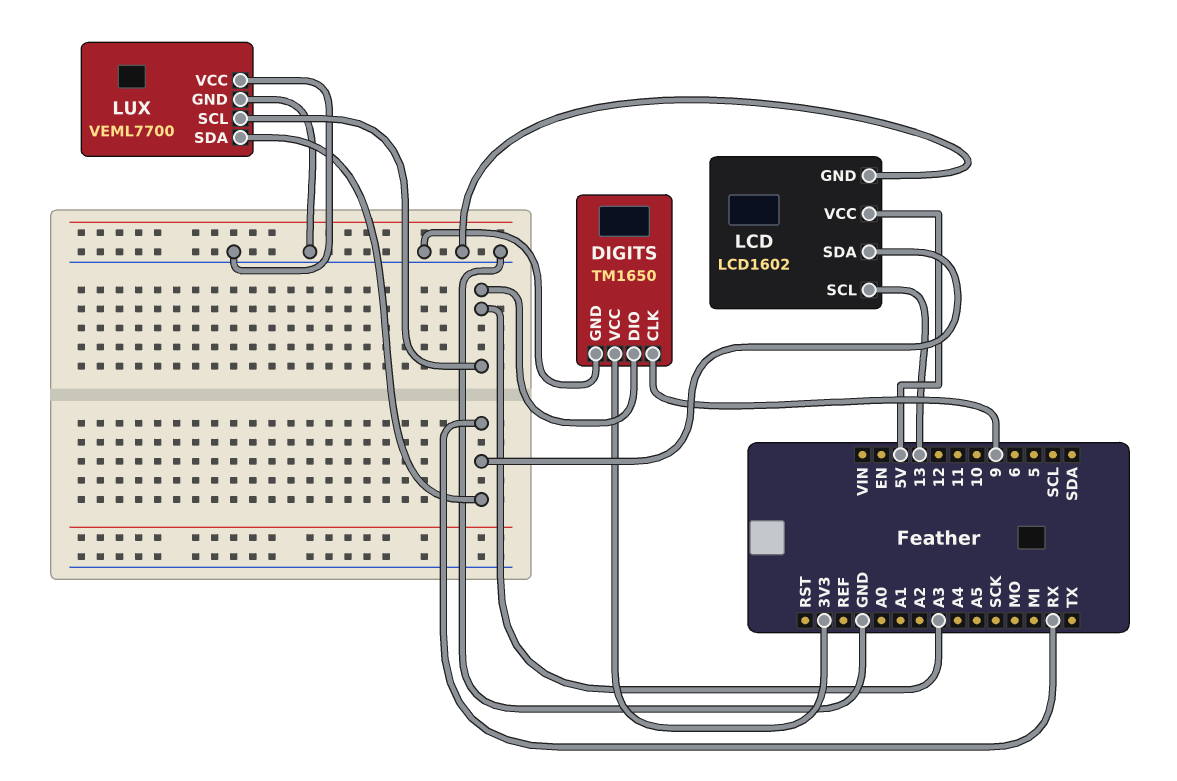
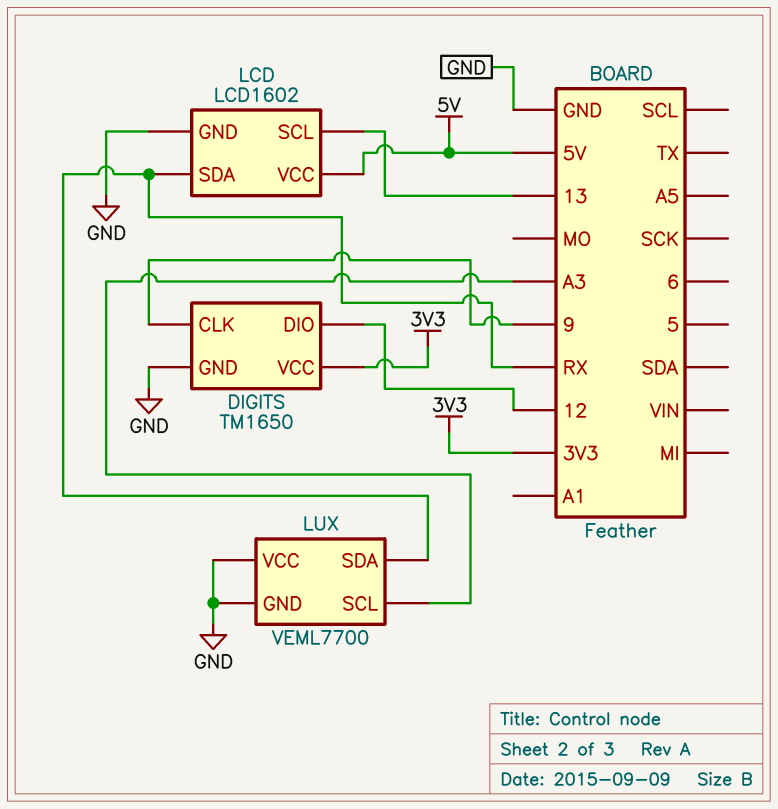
DIGITS pin DIO: A3 -> 12

